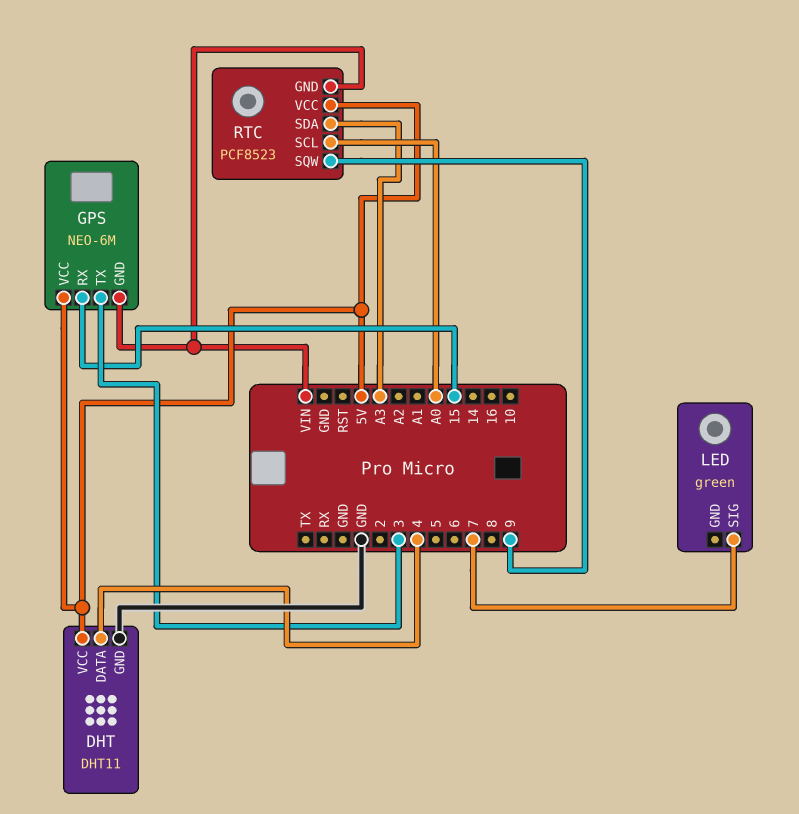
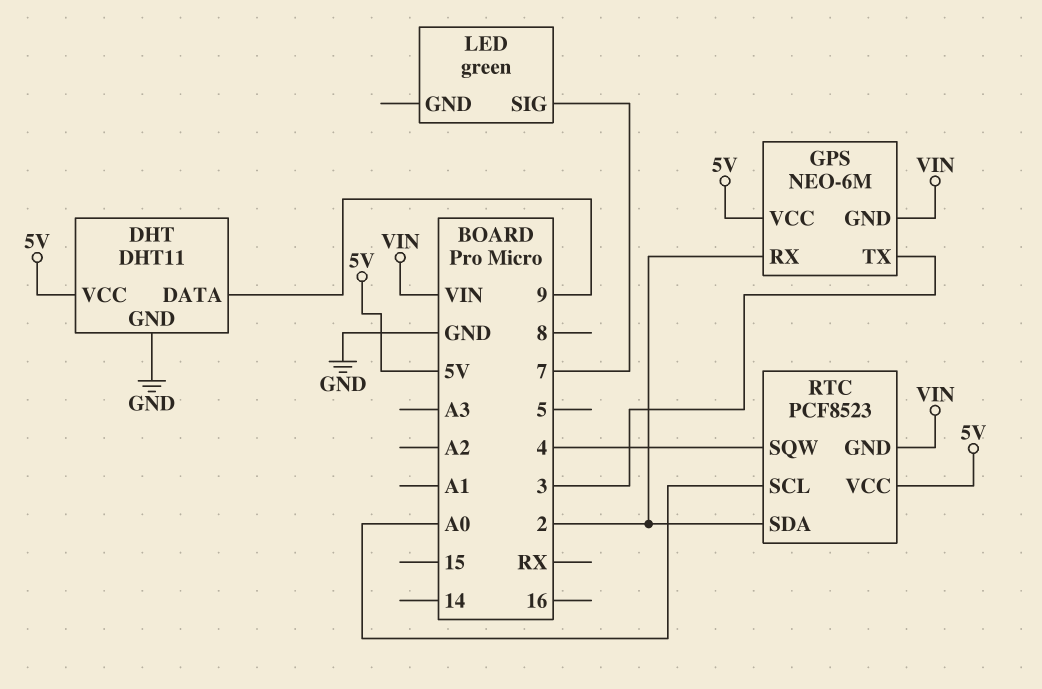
DHT pin DATA: 4 -> 9
GPS pin RX: 15 -> 2
RTC pin SDA: A3 -> 2
RTC pin SQW: 9 -> 4

